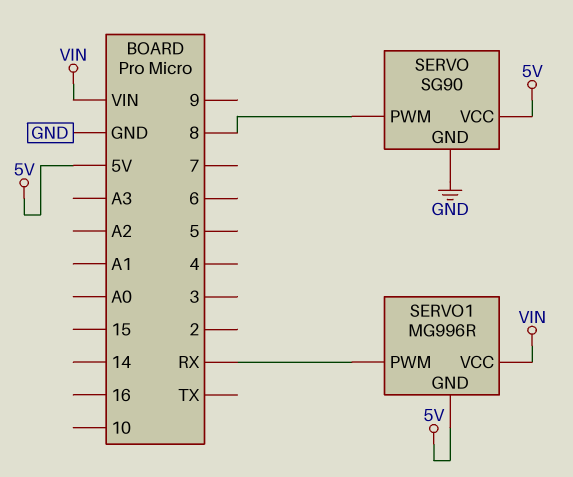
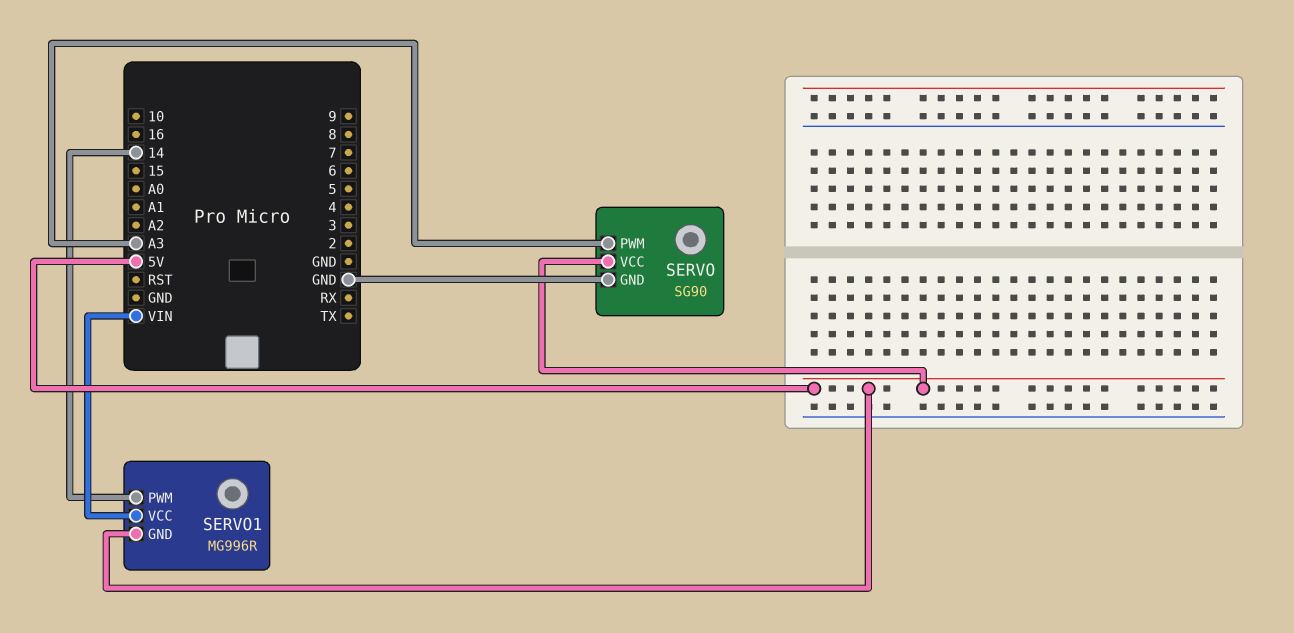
SERVO pin PWM: 8 -> A3
SERVO1 pin PWM: RX -> 14

